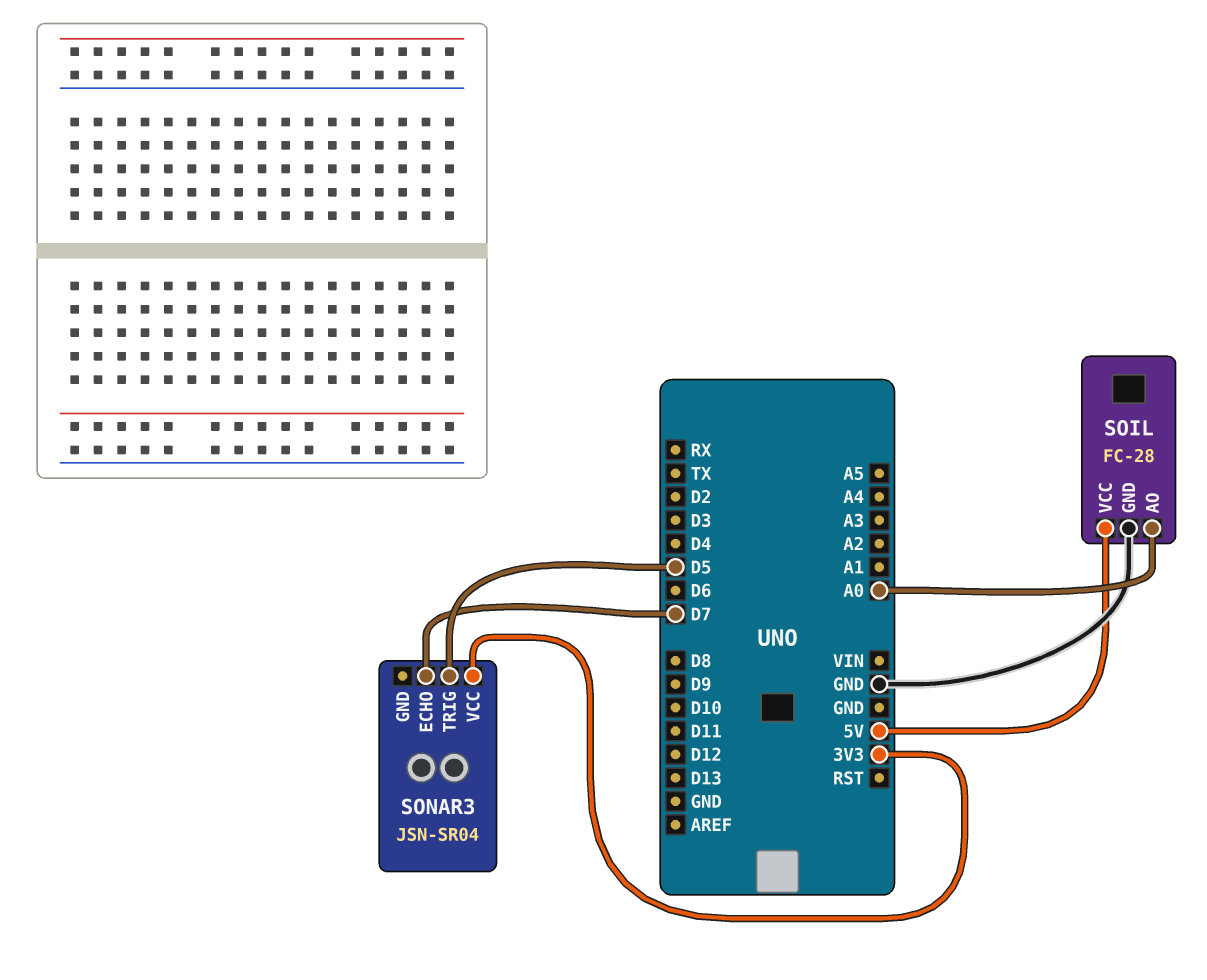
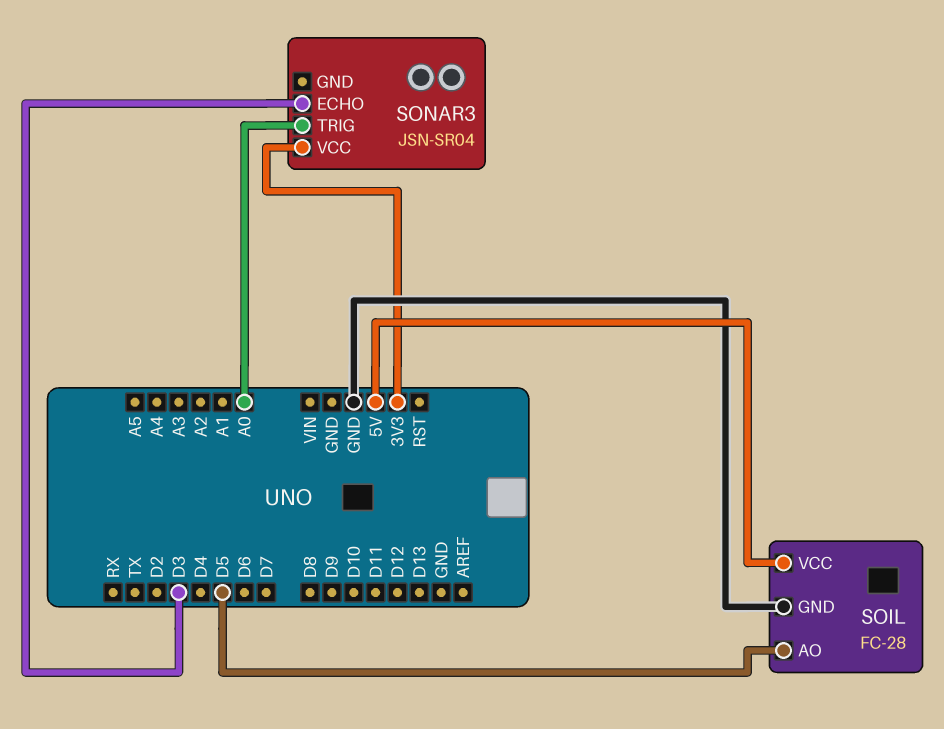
SOIL pin AO: A0 -> D5
SONAR3 pin ECHO: D7 -> D3
SONAR3 pin TRIG: D5 -> A0

